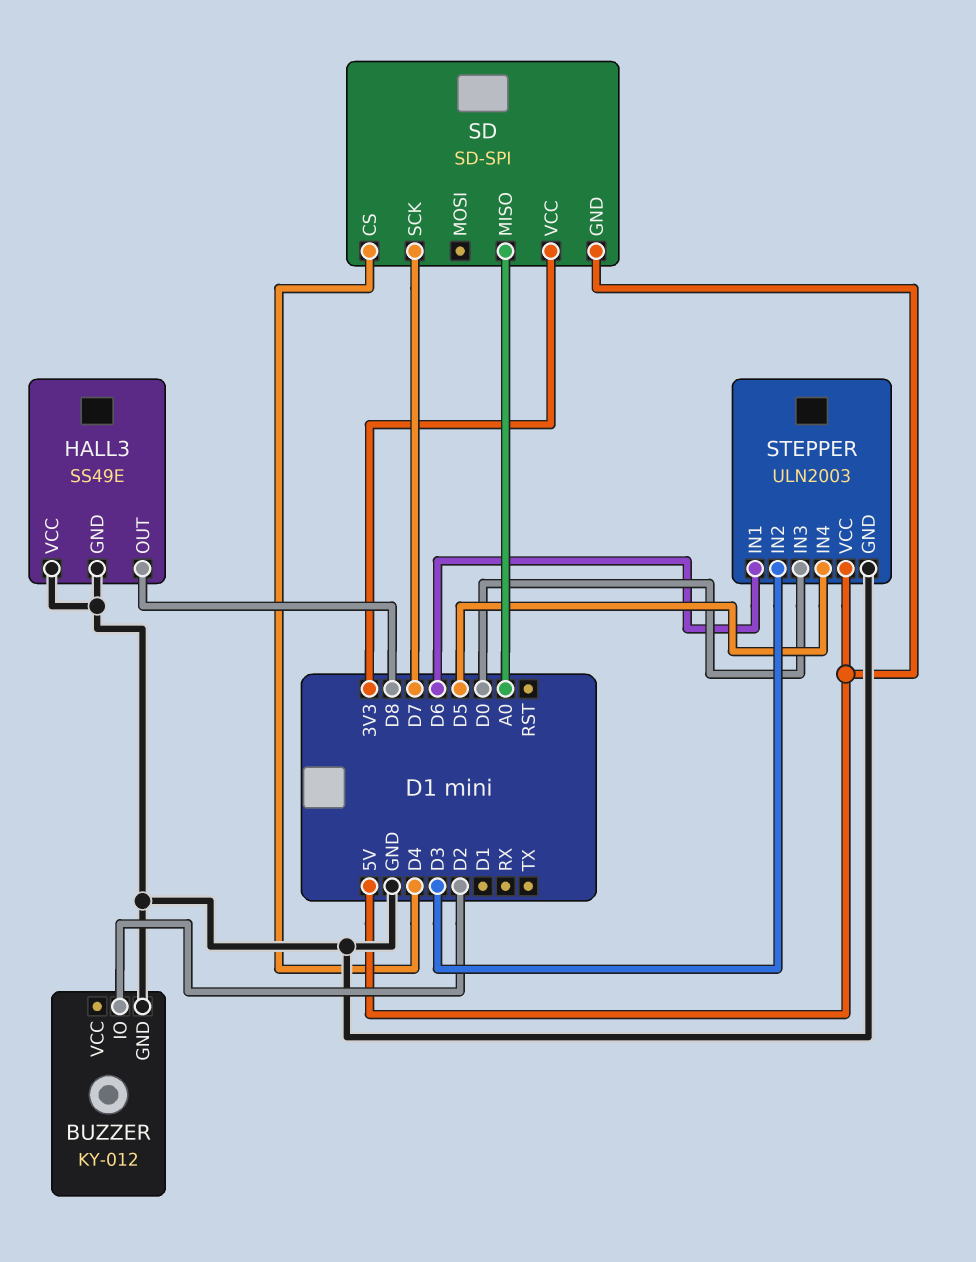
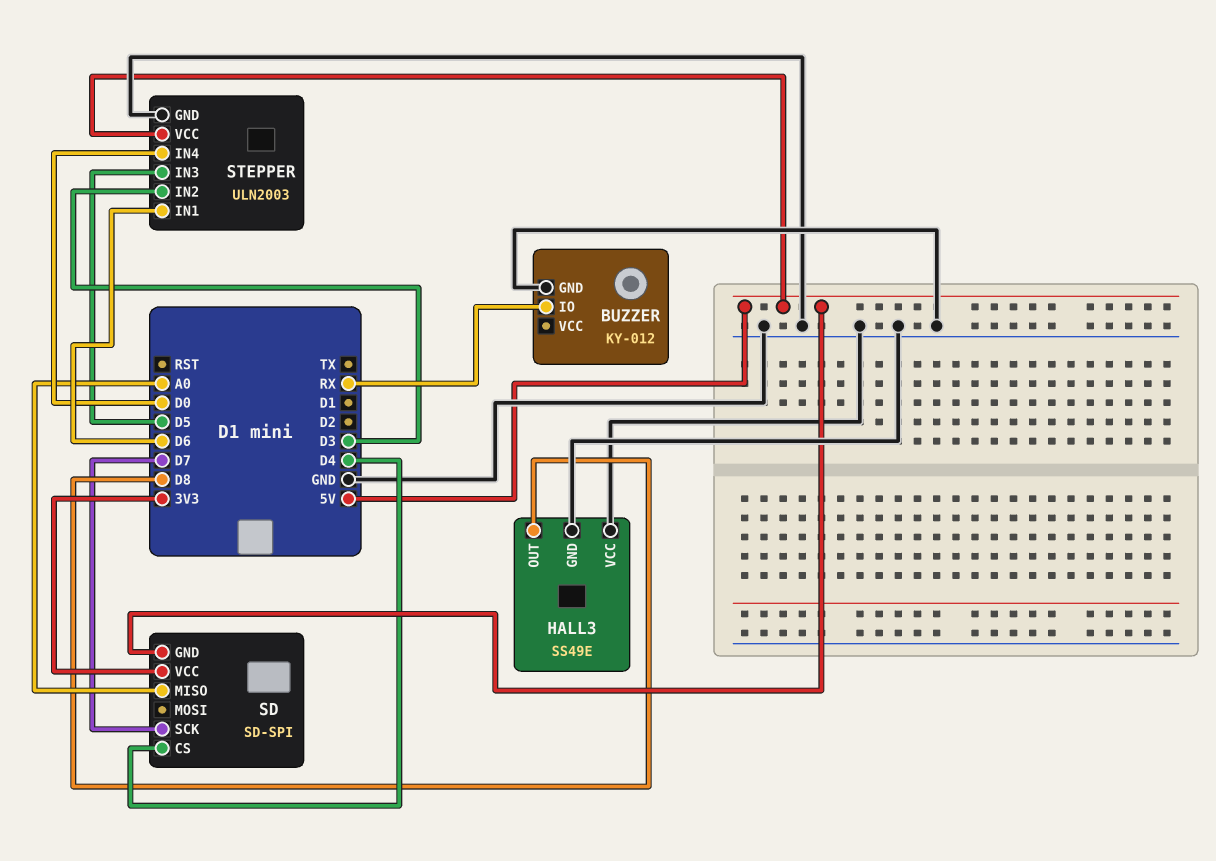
BUZZER pin IO: D2 -> RX
STEPPER pin IN3: D0 -> D5
STEPPER pin IN4: D5 -> D0

